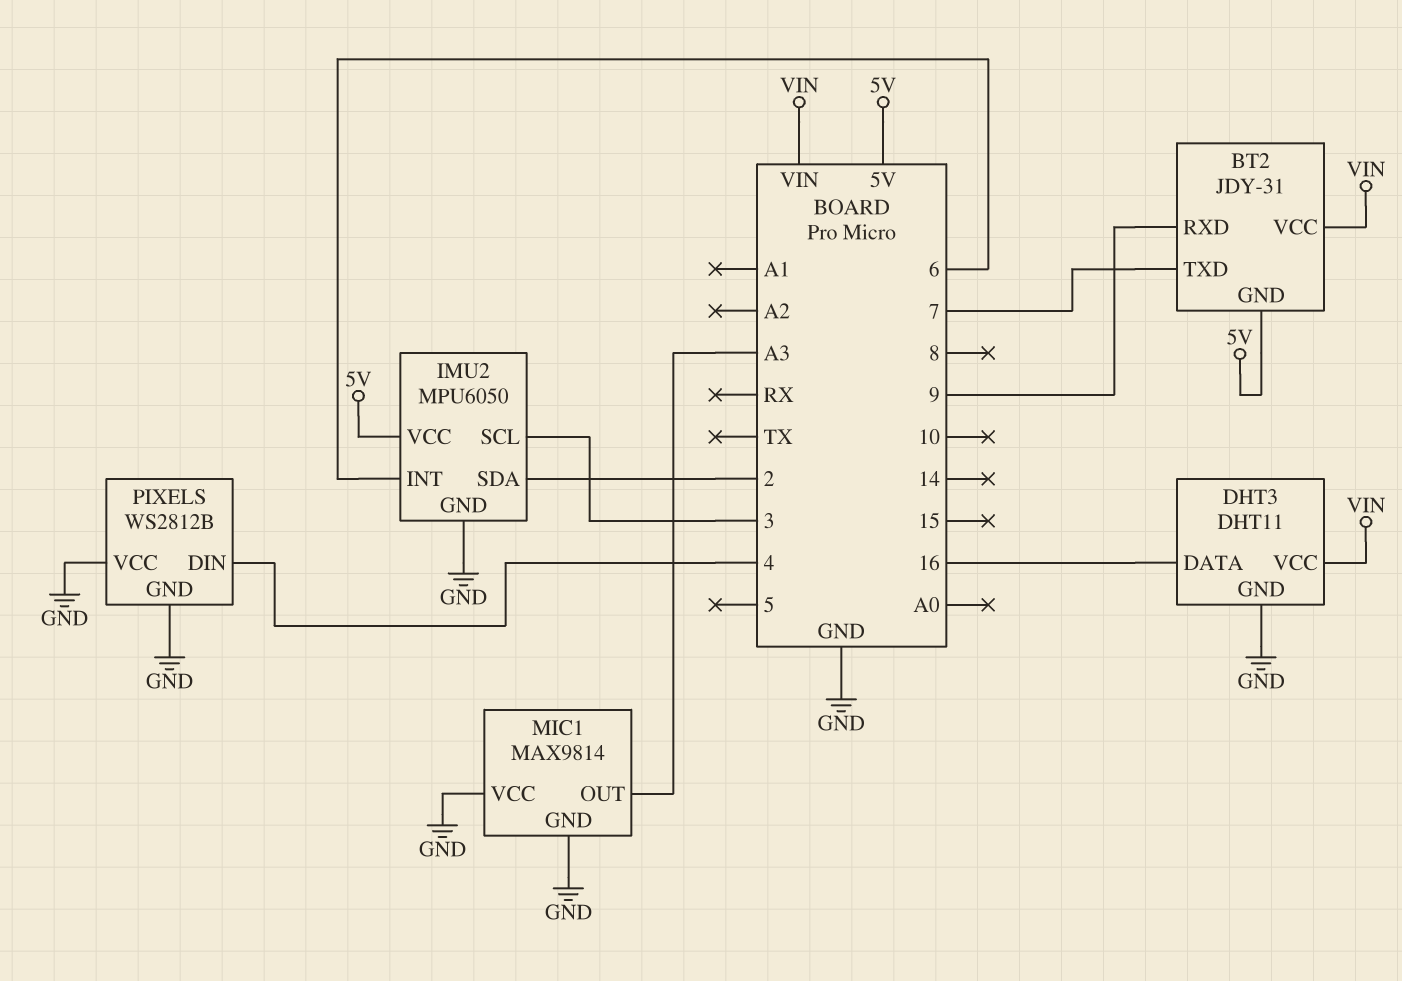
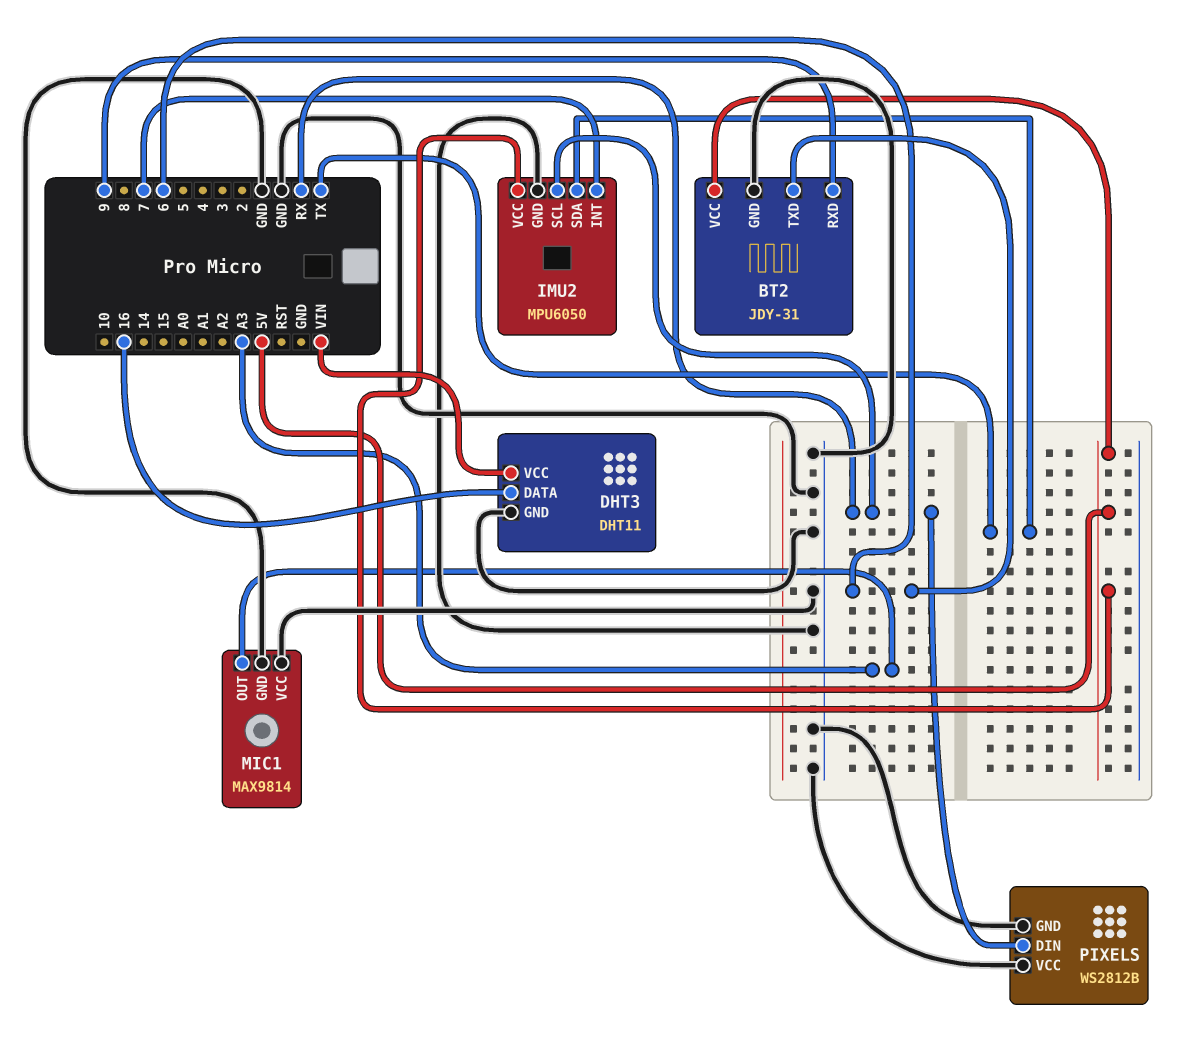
BT2 pin GND: 5V -> GND
BT2 pin TXD: 7 -> 6
BT2 pin VCC: VIN -> 5V
IMU2 pin INT: 6 -> 7
IMU2 pin SCL: 3 -> RX
IMU2 pin SDA: 2 -> TX
PIXELS pin DIN: 4 -> RX

